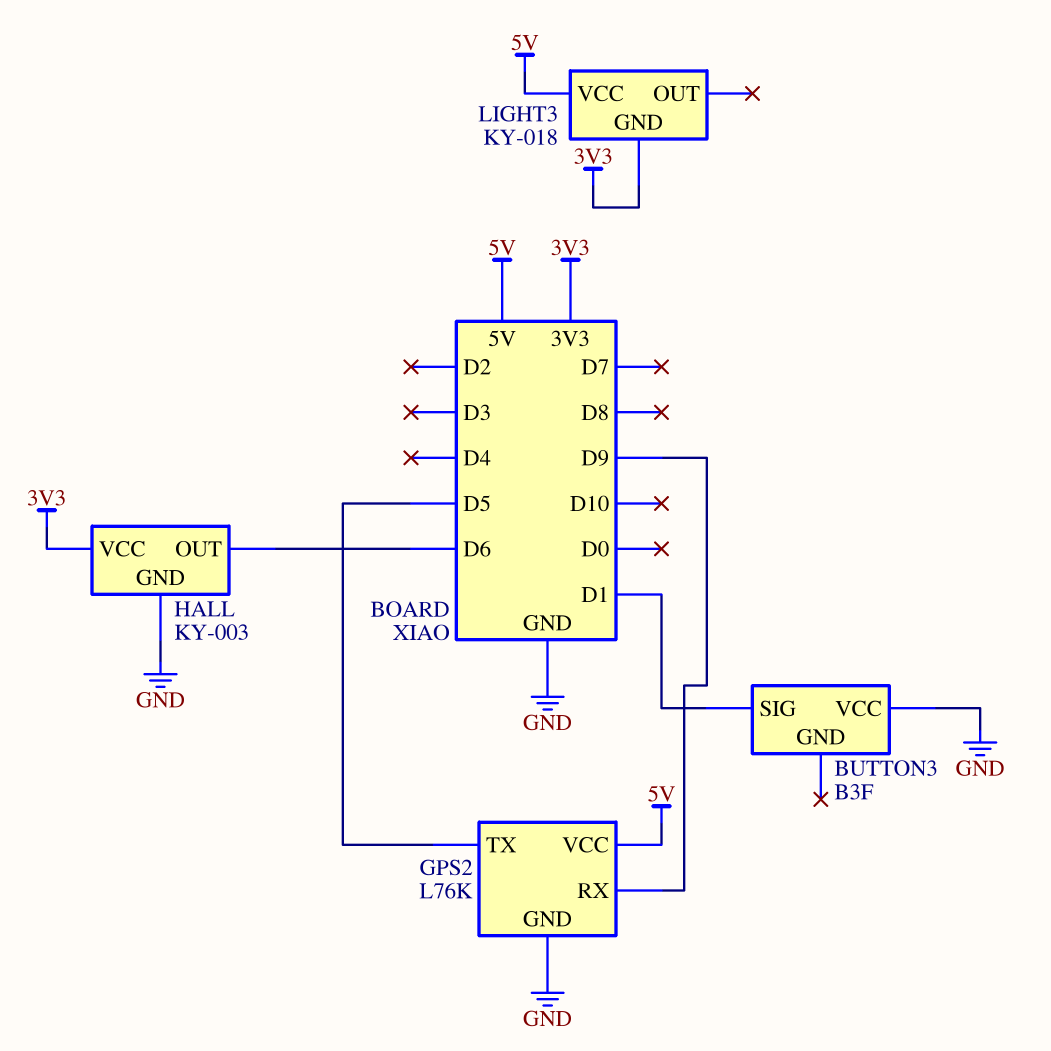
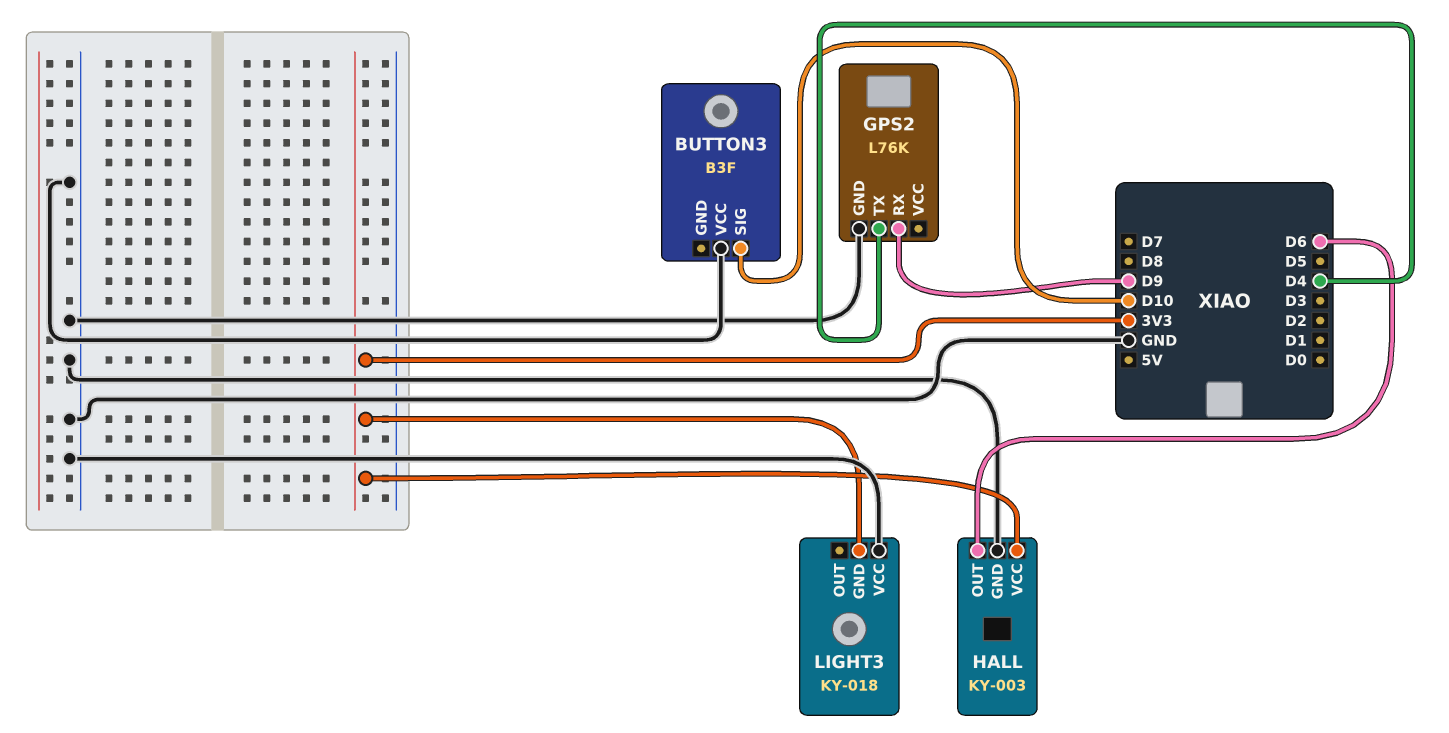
BUTTON3 pin SIG: D1 -> D10
GPS2 pin TX: D5 -> D4
GPS2 pin VCC: 5V -> none
LIGHT3 pin VCC: 5V -> GND

